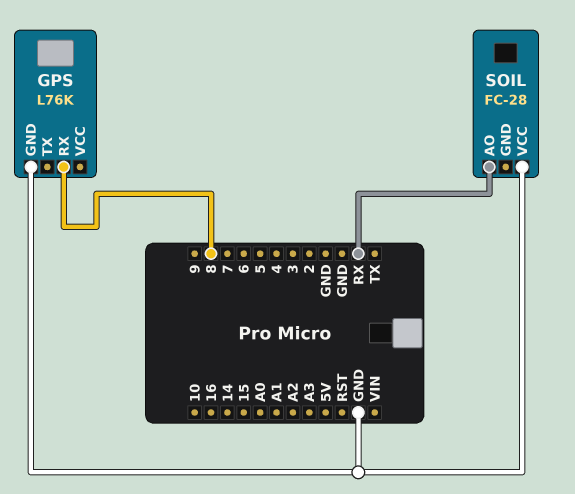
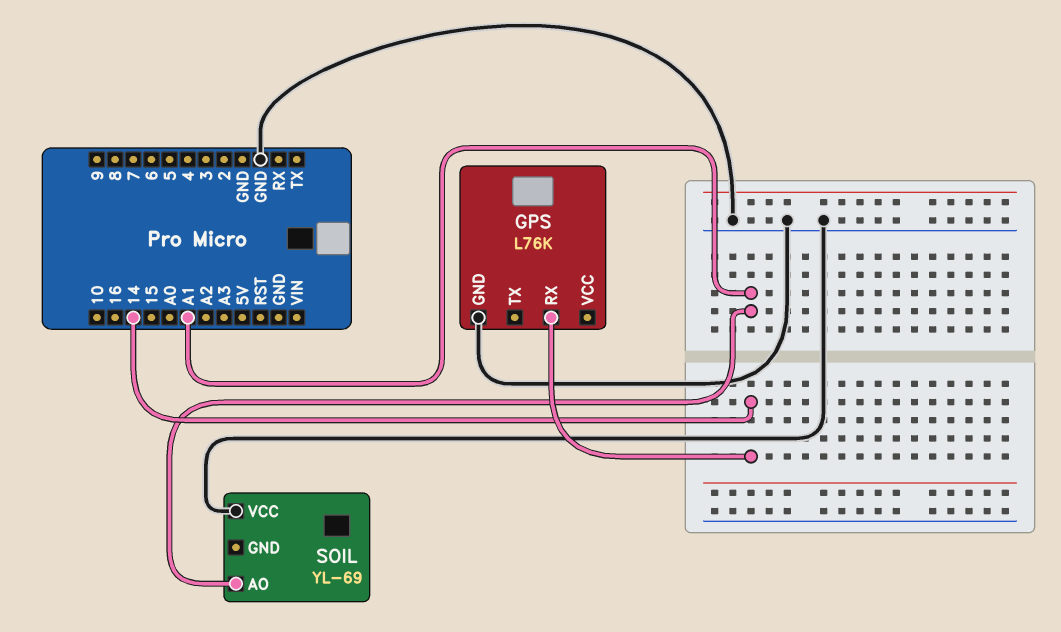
GPS pin RX: 8 -> 14
SOIL: FC-28 -> YL-69
SOIL pin AO: RX -> A1

